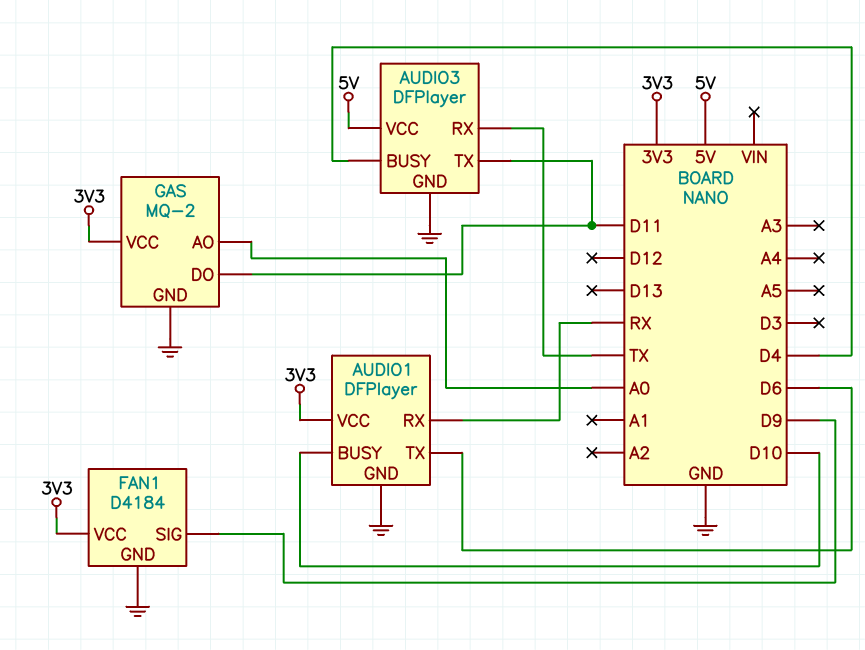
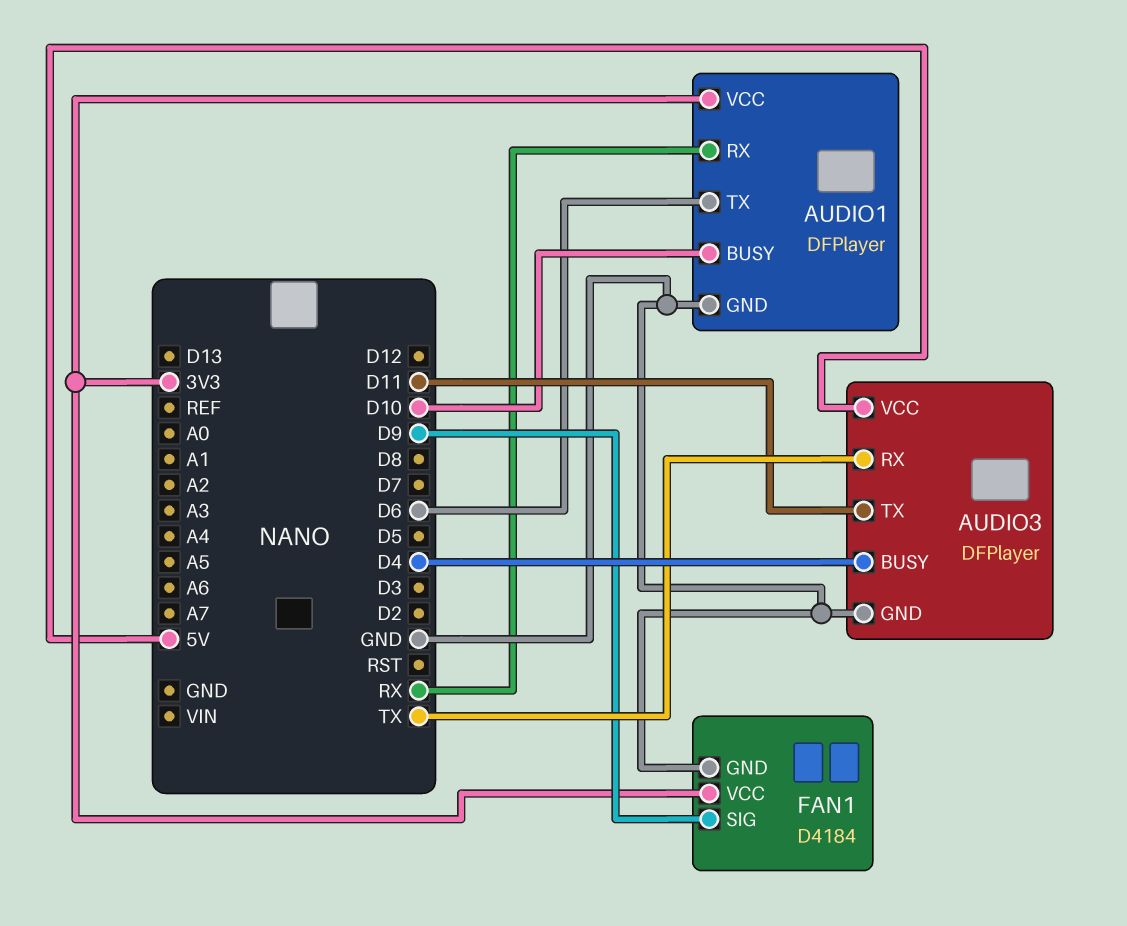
GAS: MQ-2 -> none
GAS pin AO: A0 -> none
GAS pin DO: D11 -> none
GAS pin GND: GND -> none
GAS pin VCC: 3V3 -> none

